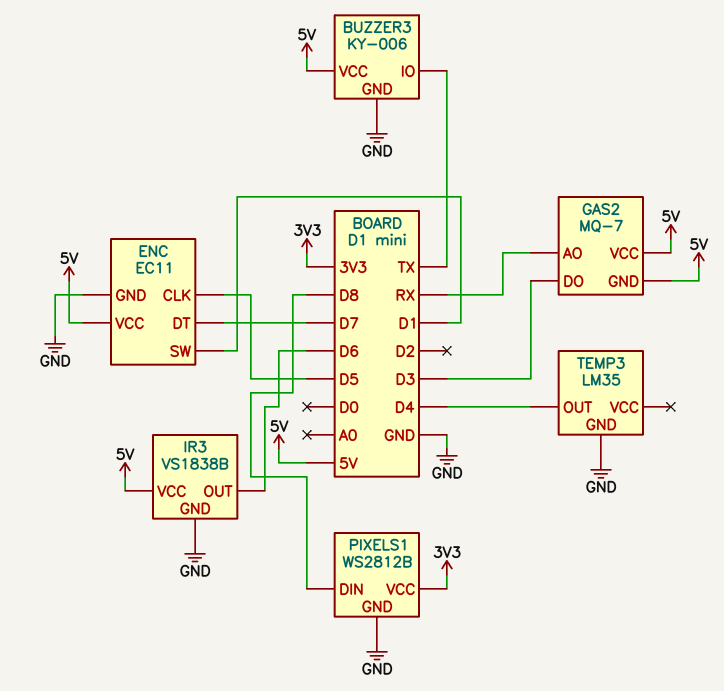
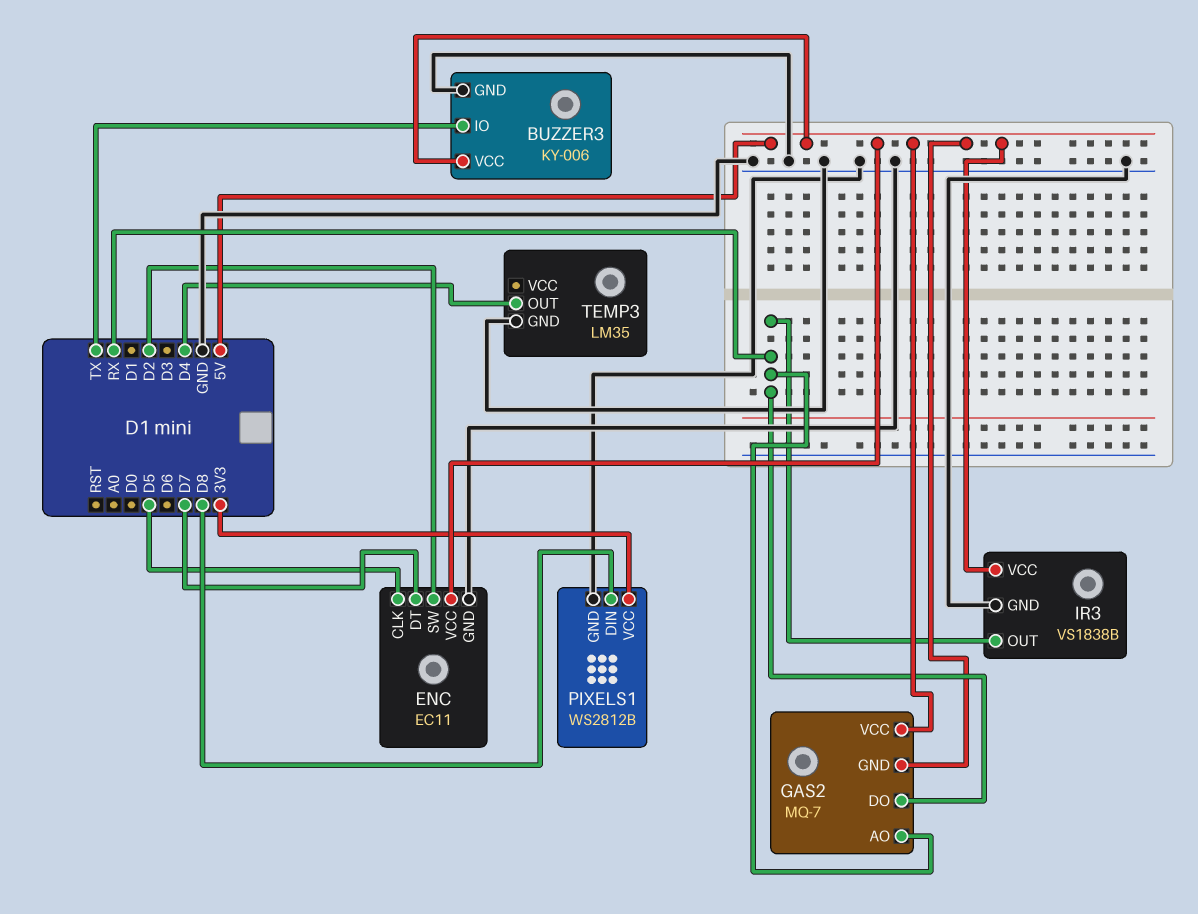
ENC pin SW: D1 -> D2
GAS2 pin DO: D3 -> RX
IR3 pin OUT: D6 -> RX

